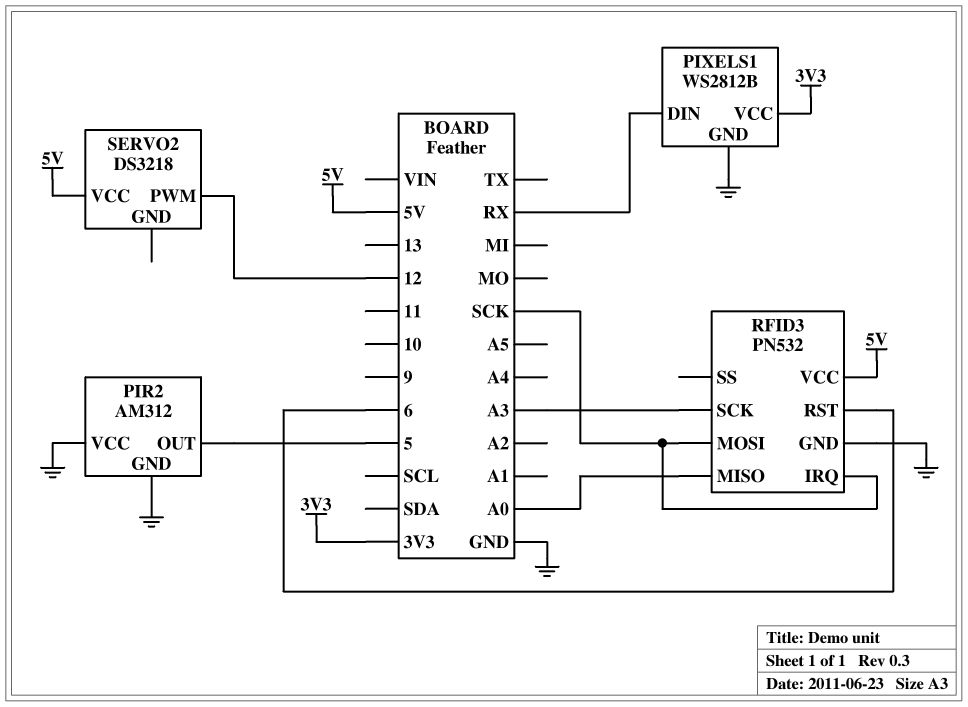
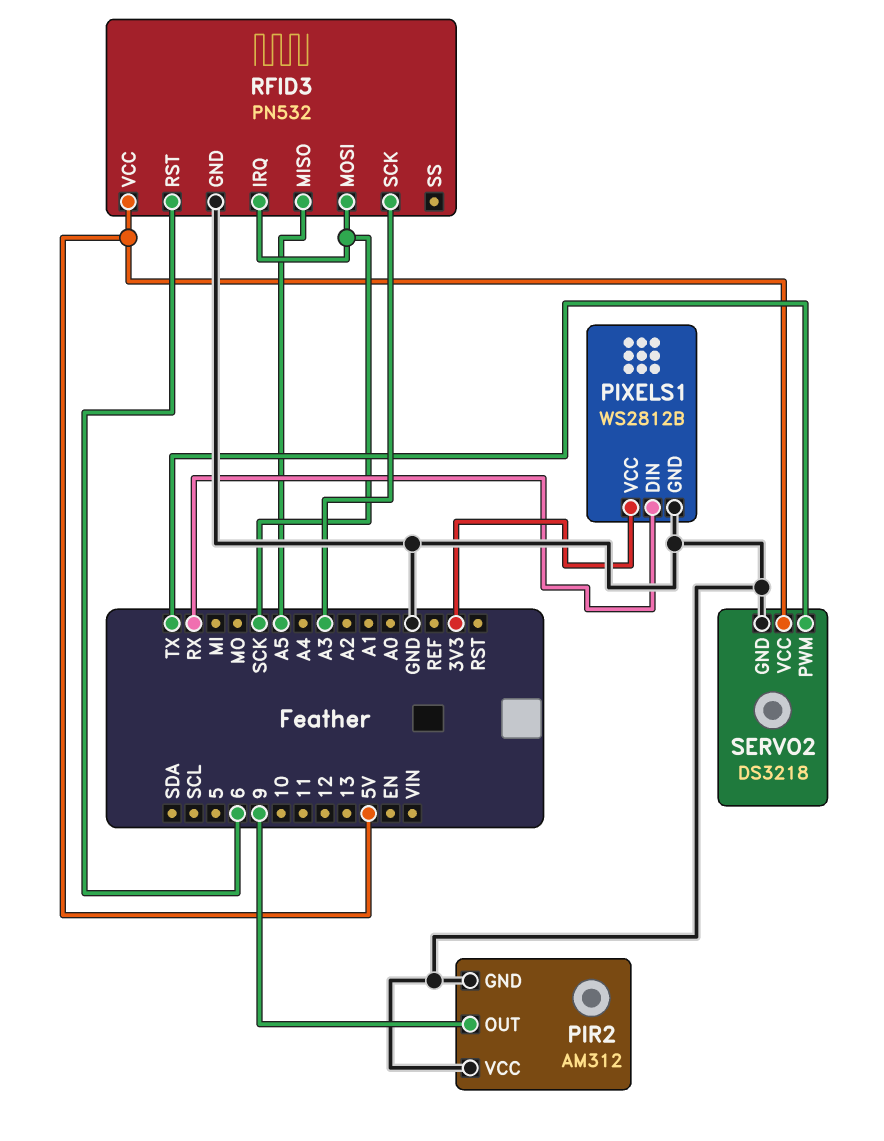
PIR2 pin OUT: 5 -> 9
RFID3 pin MISO: A0 -> A5
SERVO2 pin GND: none -> GND
SERVO2 pin PWM: 12 -> TX

